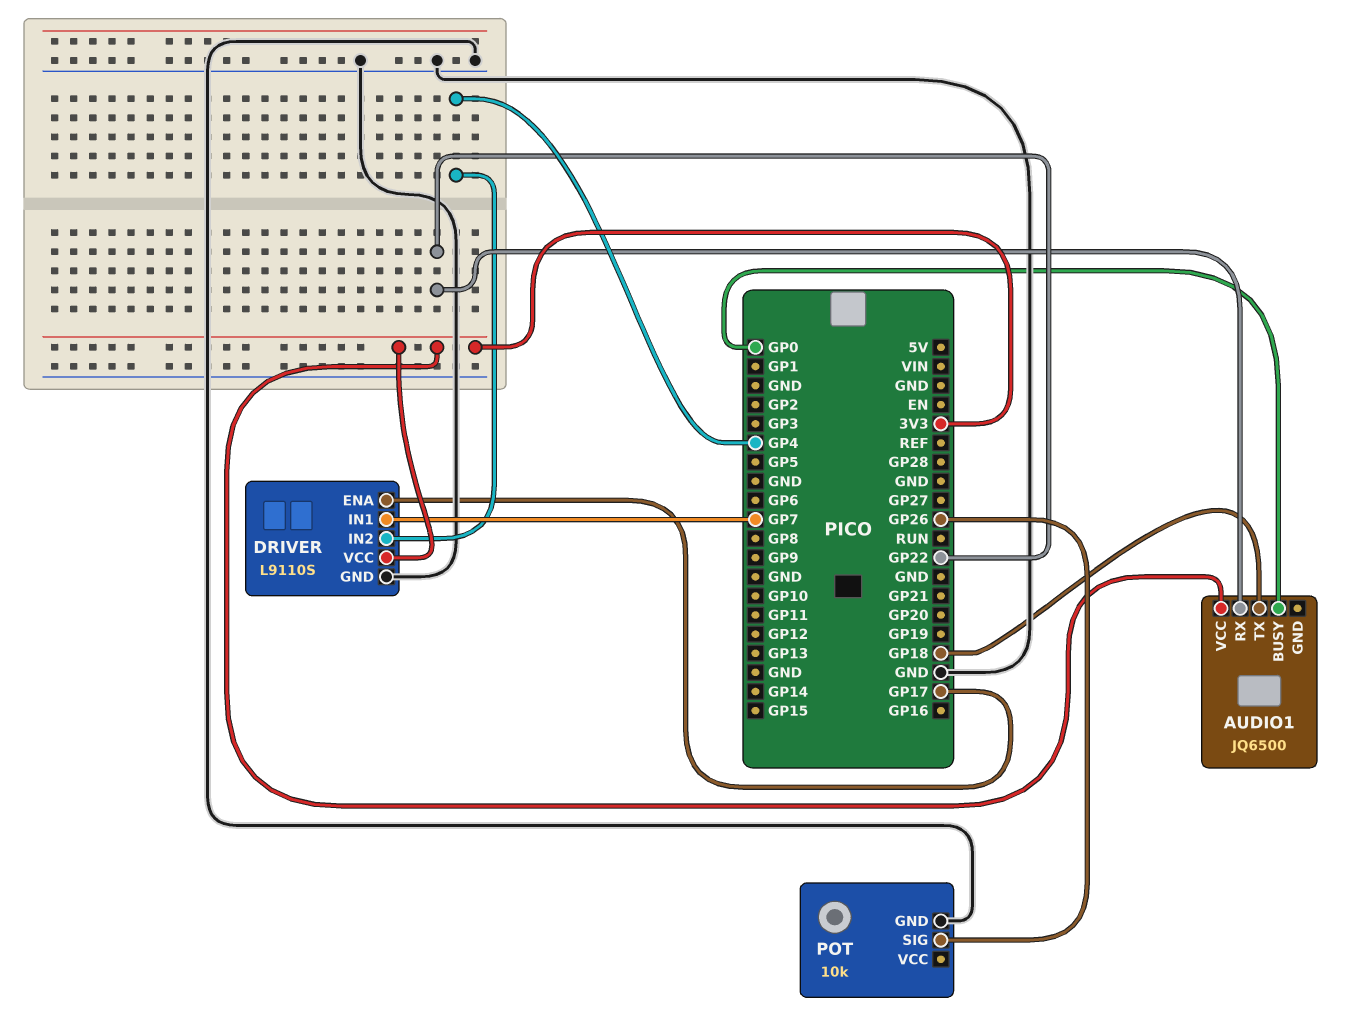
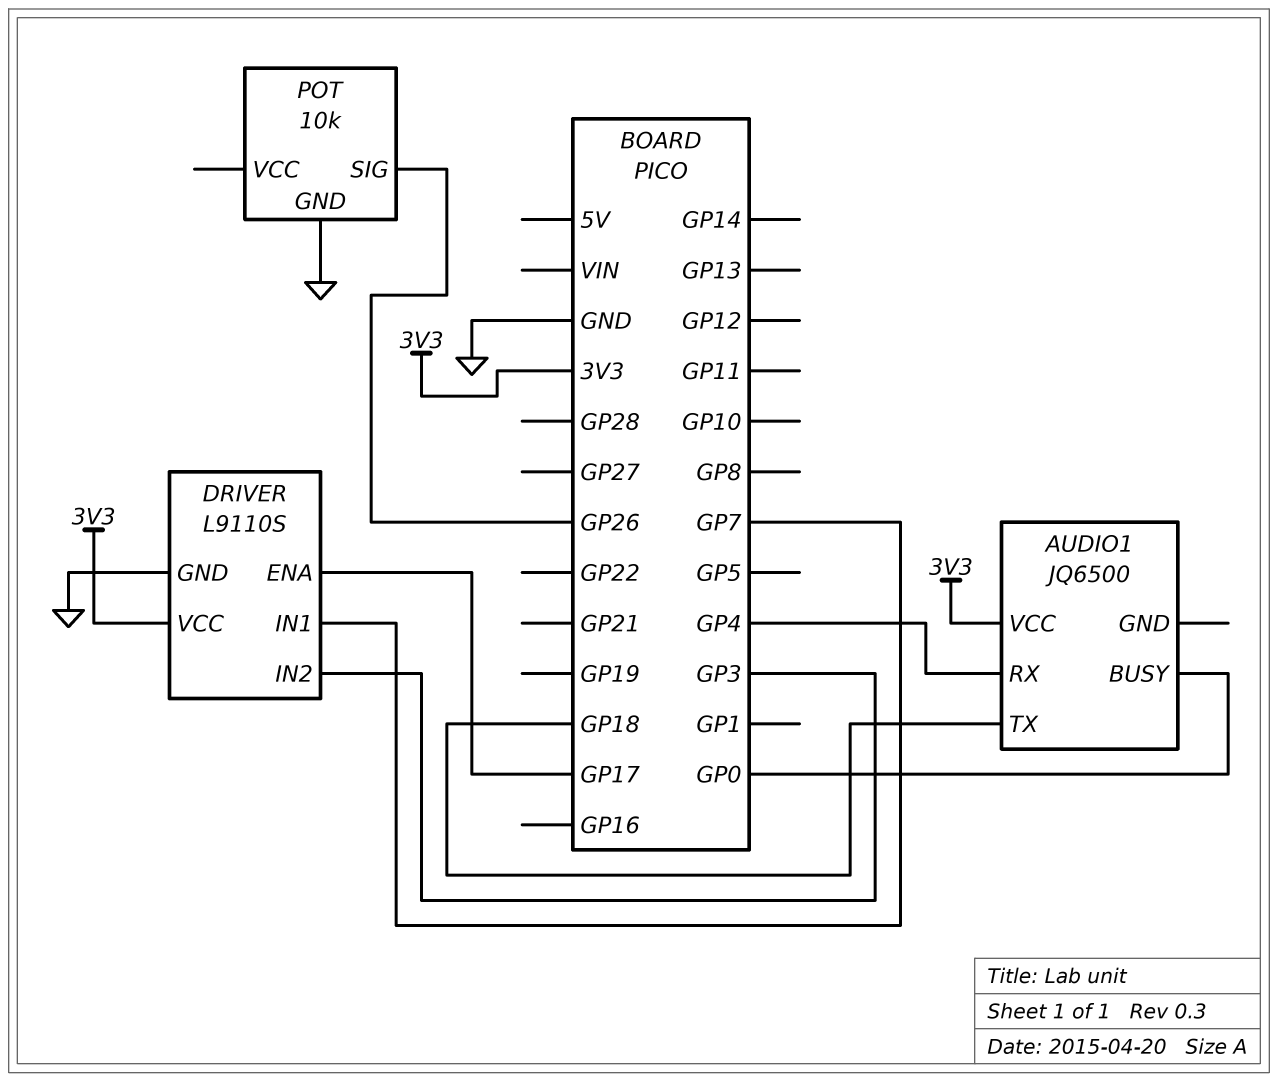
AUDIO1 pin RX: GP22 -> GP4
DRIVER pin IN2: GP4 -> GP3

